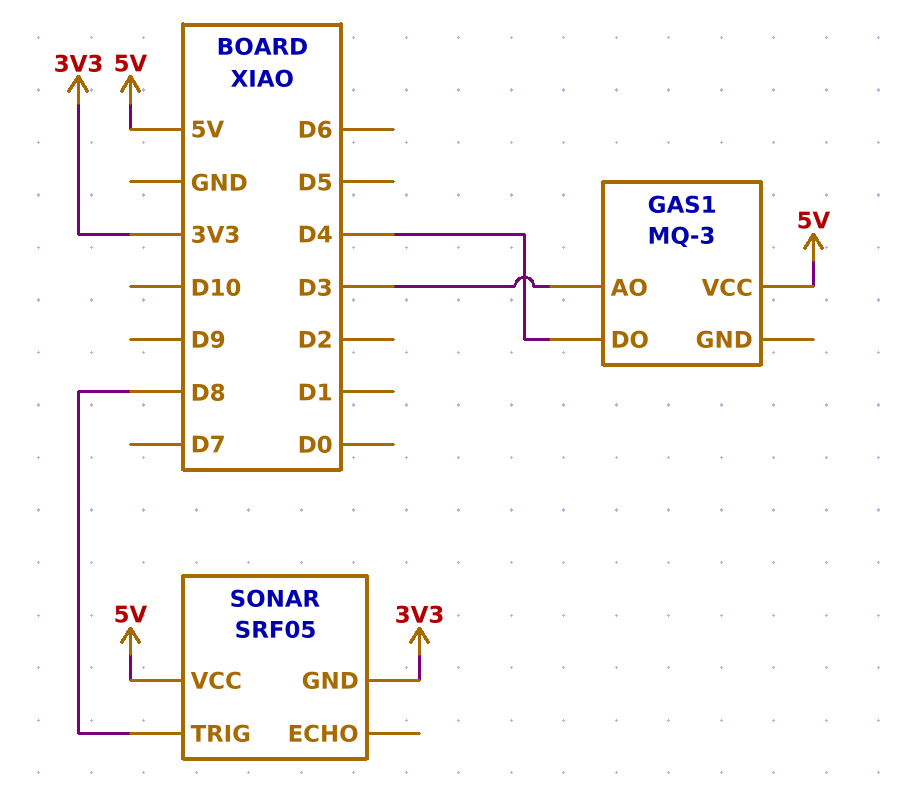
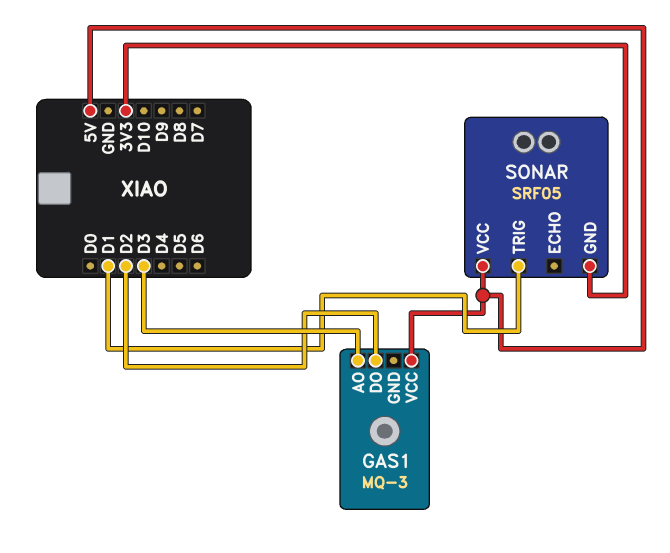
GAS1 pin DO: D4 -> D2
SONAR pin TRIG: D8 -> D1

